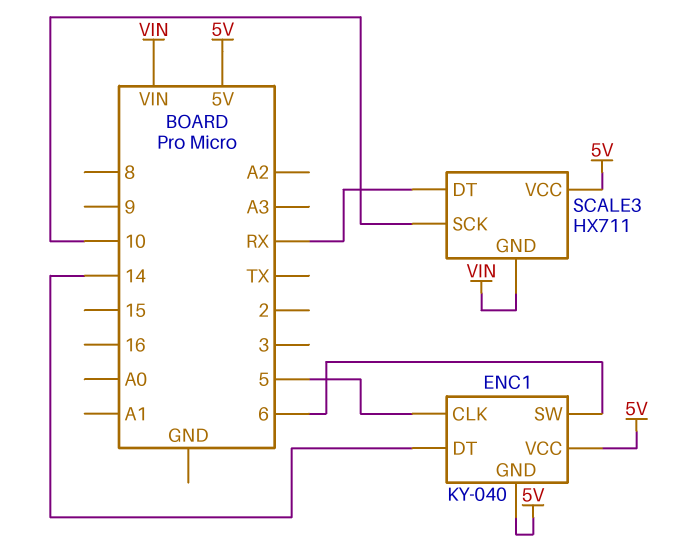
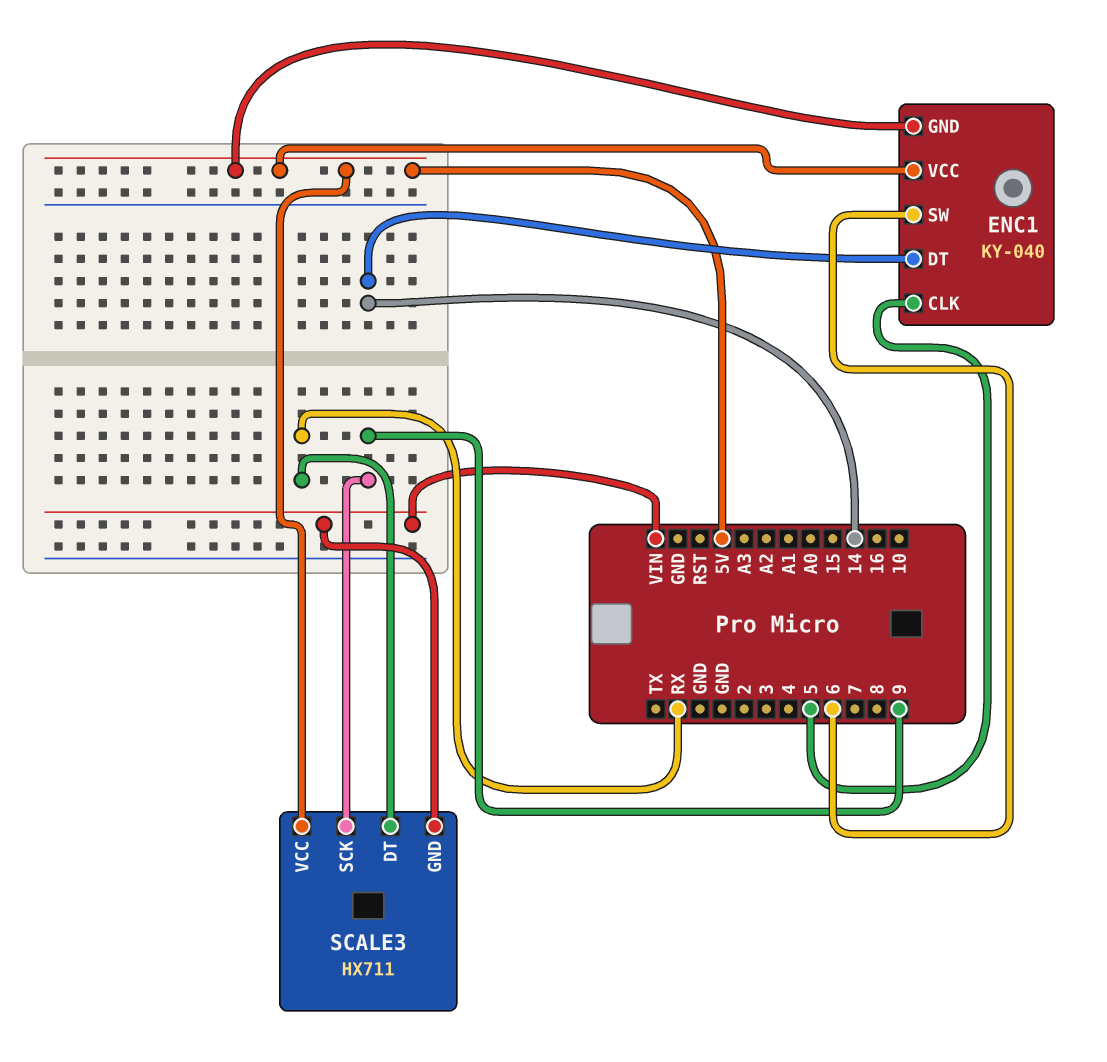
SCALE3 pin SCK: 10 -> 9

